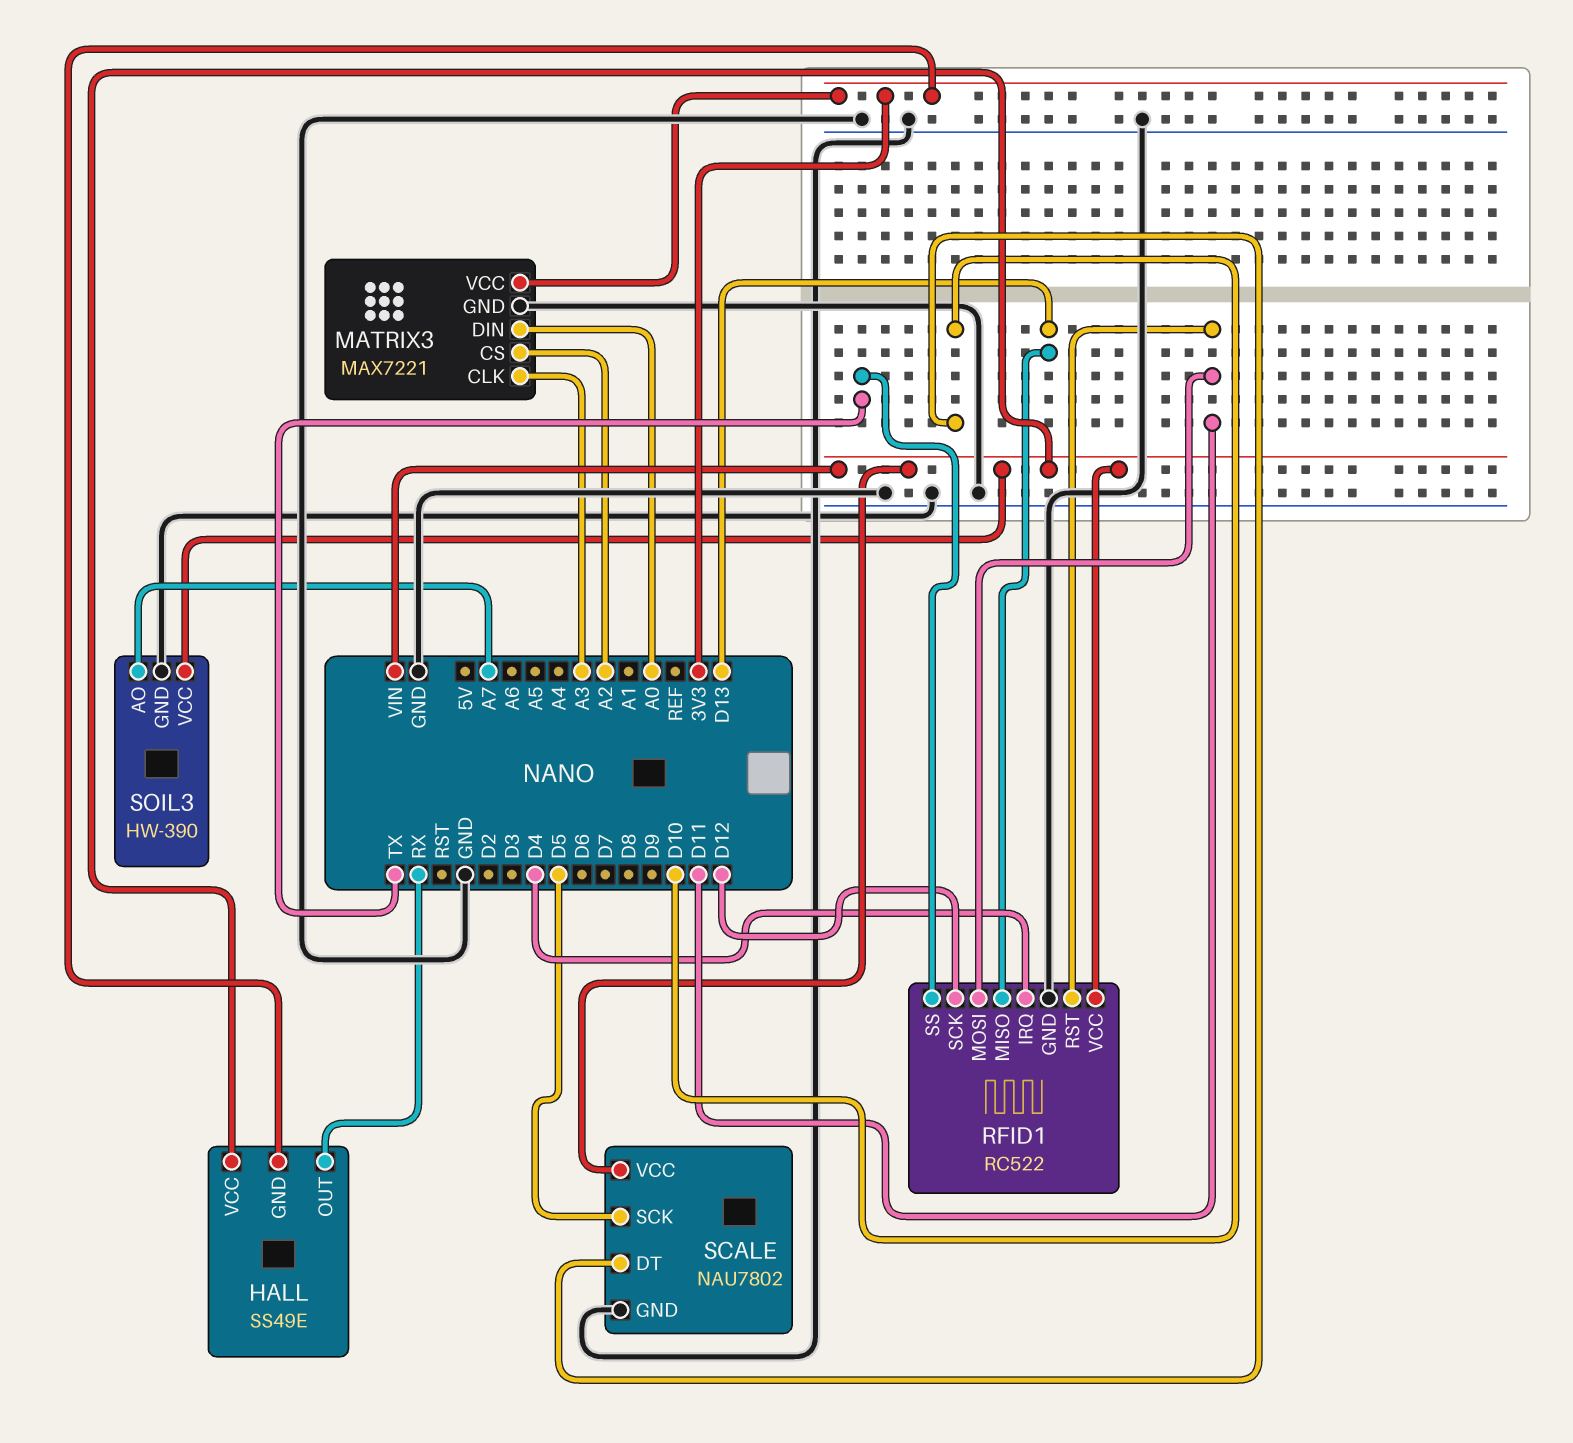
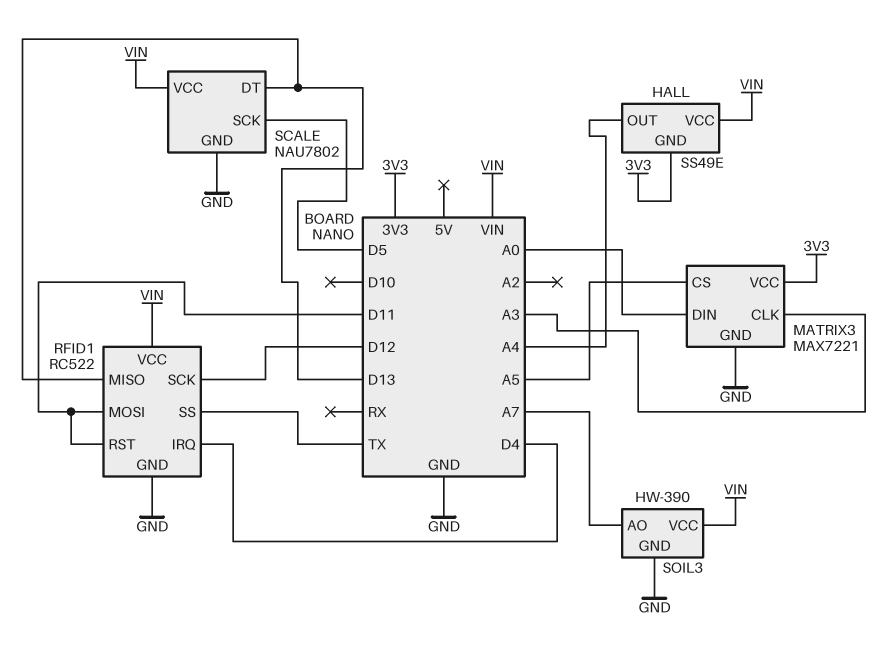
HALL pin OUT: RX -> A4
MATRIX3 pin CS: A2 -> A5
SCALE pin DT: D10 -> D13

